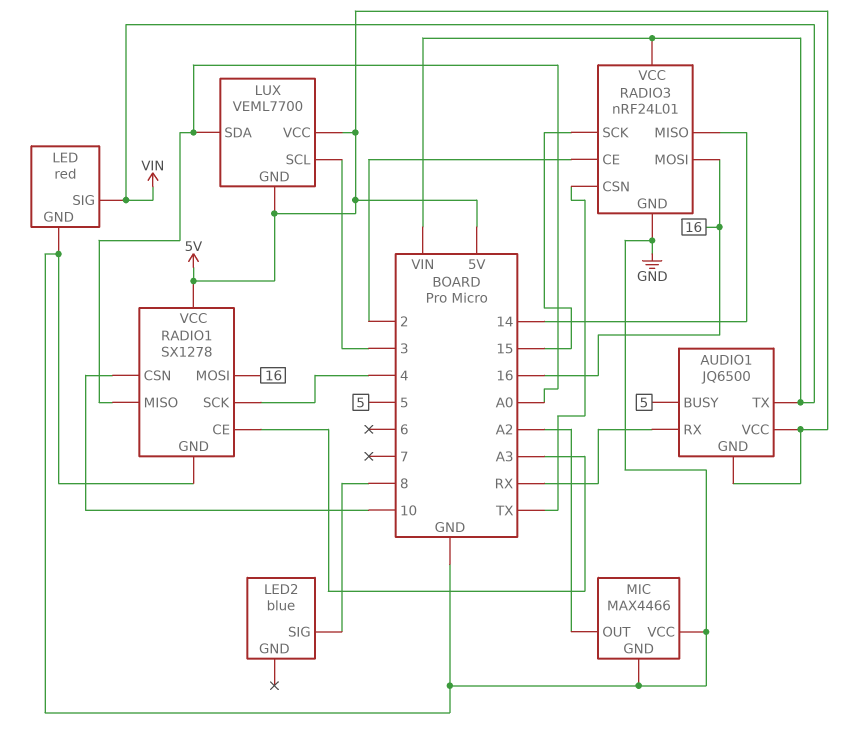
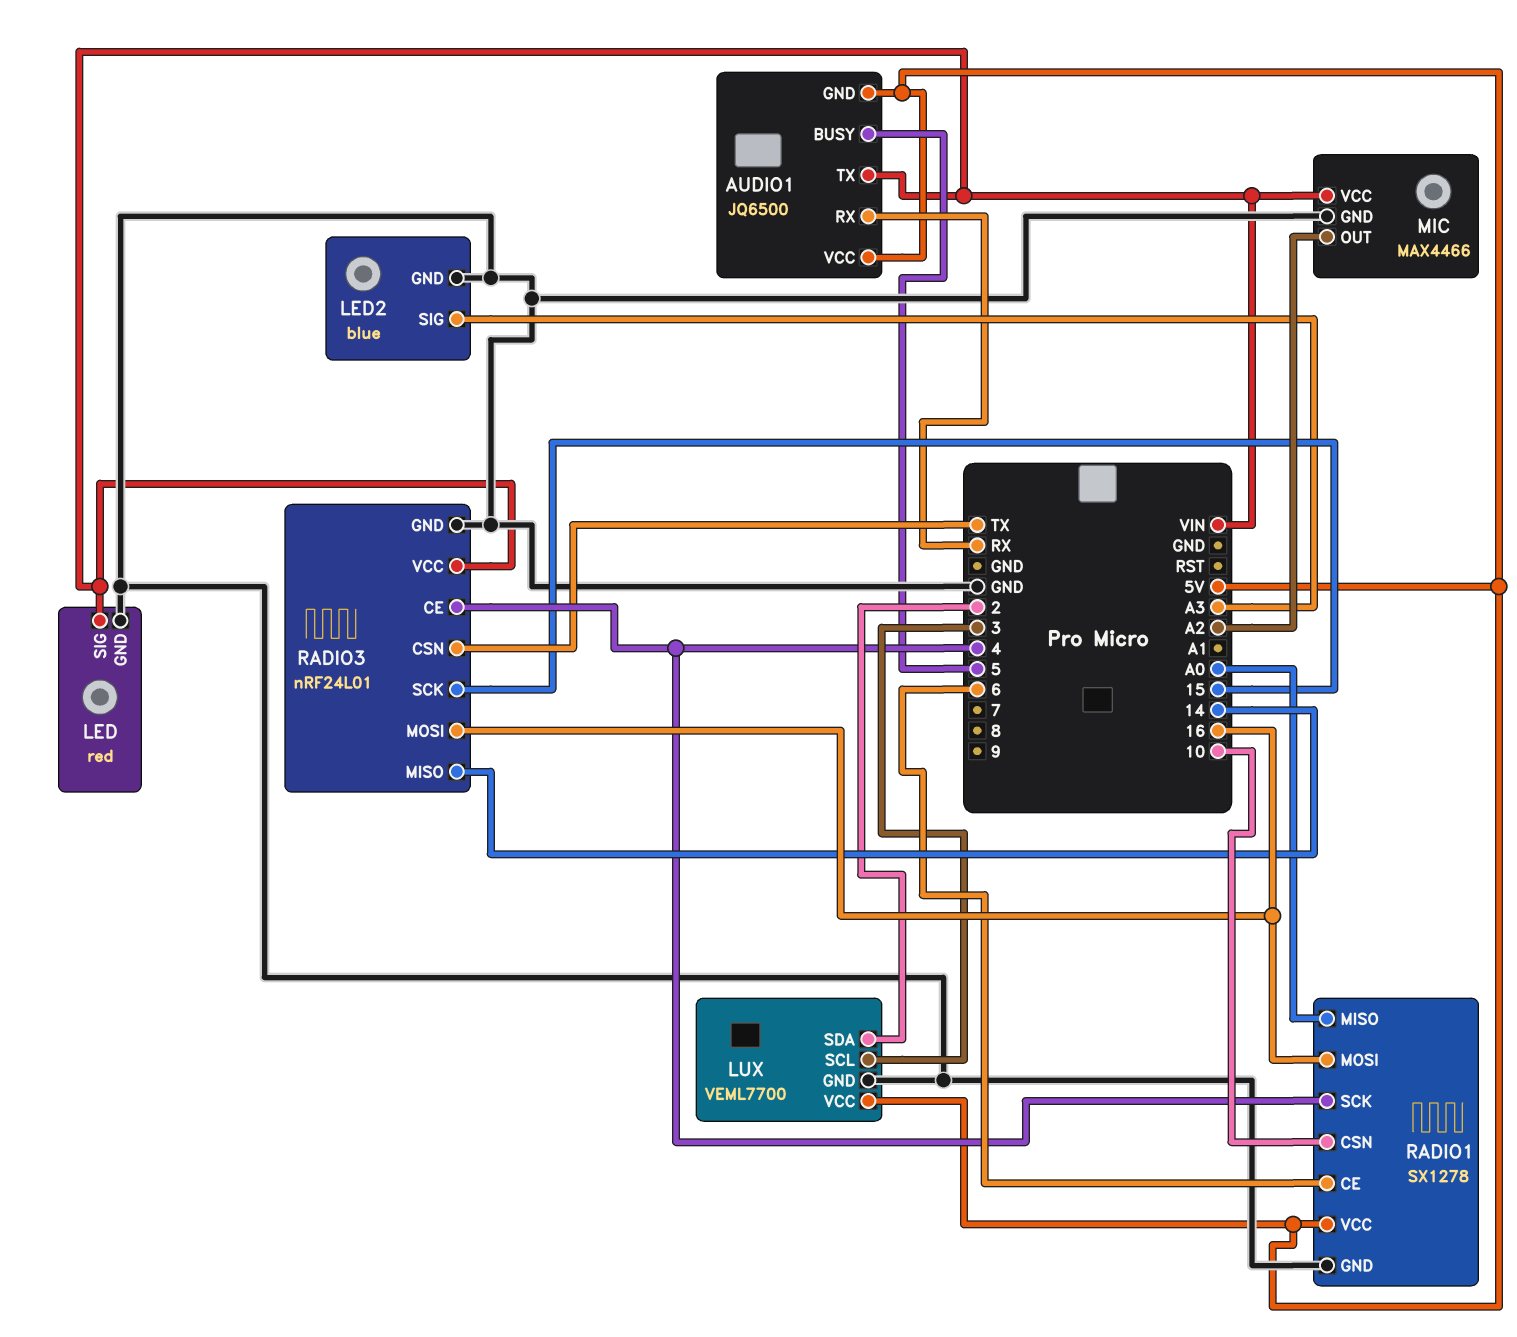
LED2 pin GND: none -> GND
LED2 pin SIG: 8 -> A3
LUX pin GND: 5V -> GND
LUX pin SDA: A0 -> 2
MIC pin VCC: GND -> VIN
RADIO1 pin CE: A3 -> 6
RADIO3 pin CE: 2 -> 4

